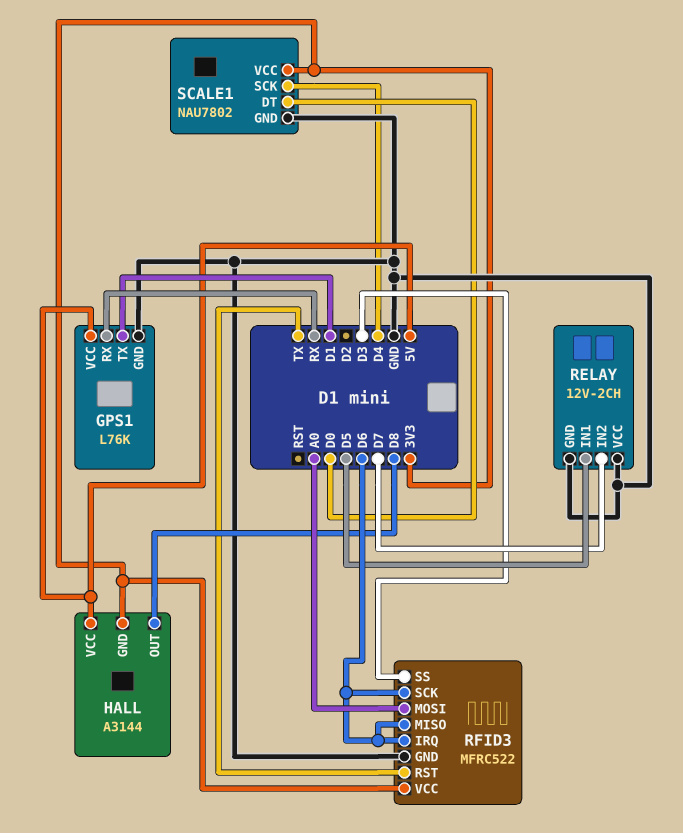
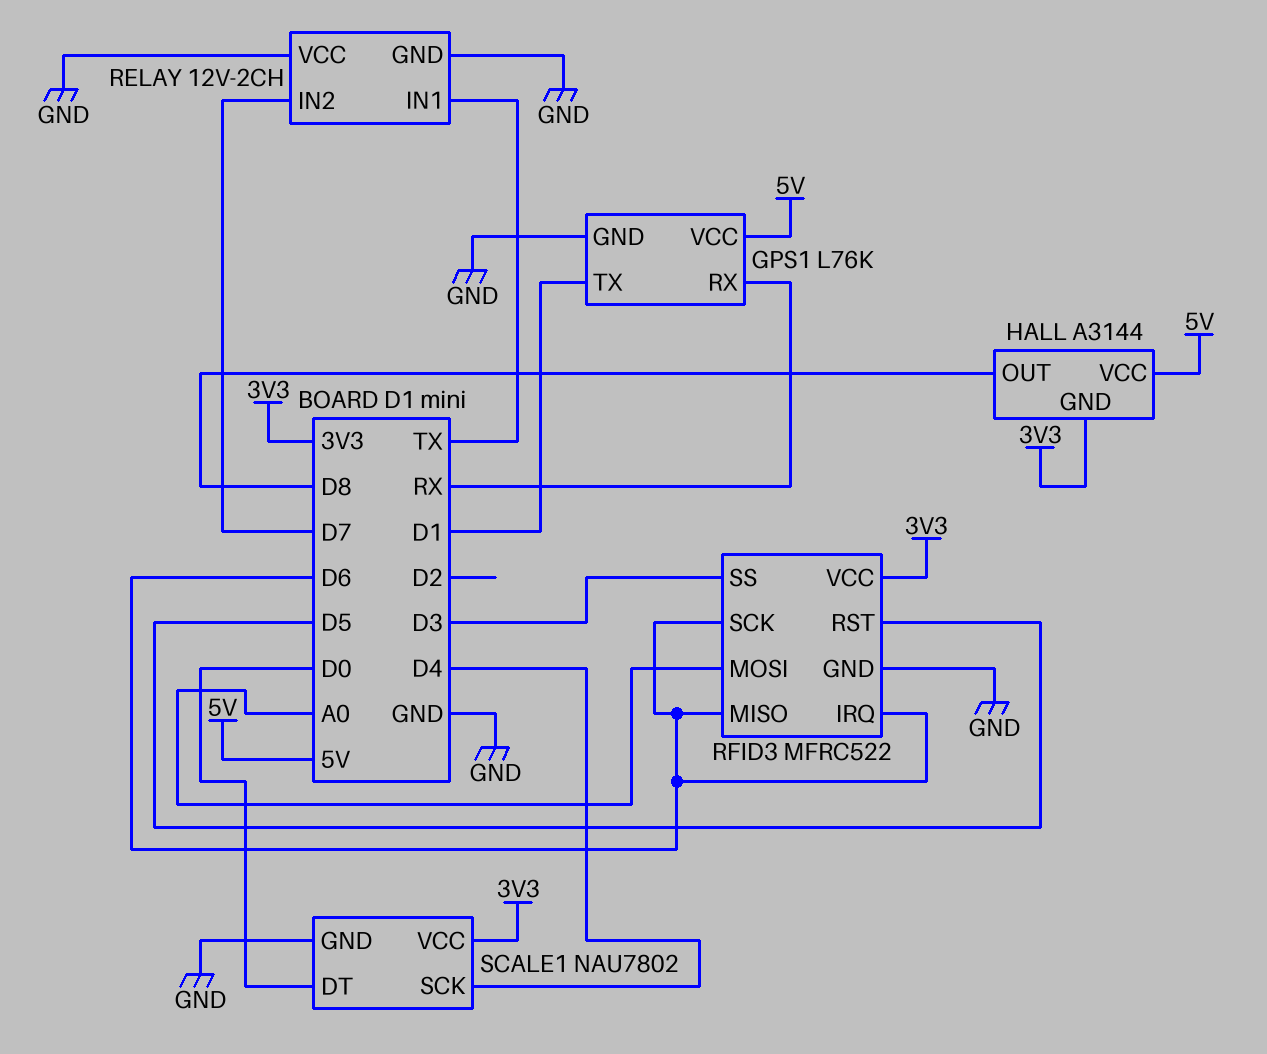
RELAY pin IN1: D5 -> TX
RFID3 pin RST: TX -> D5

